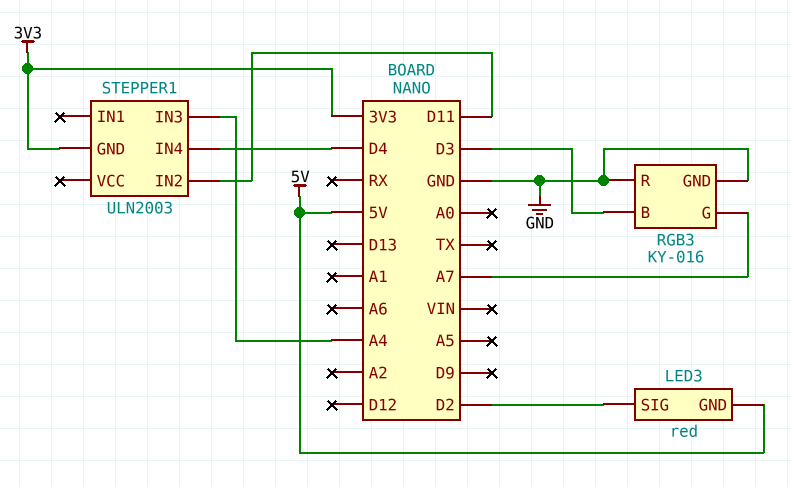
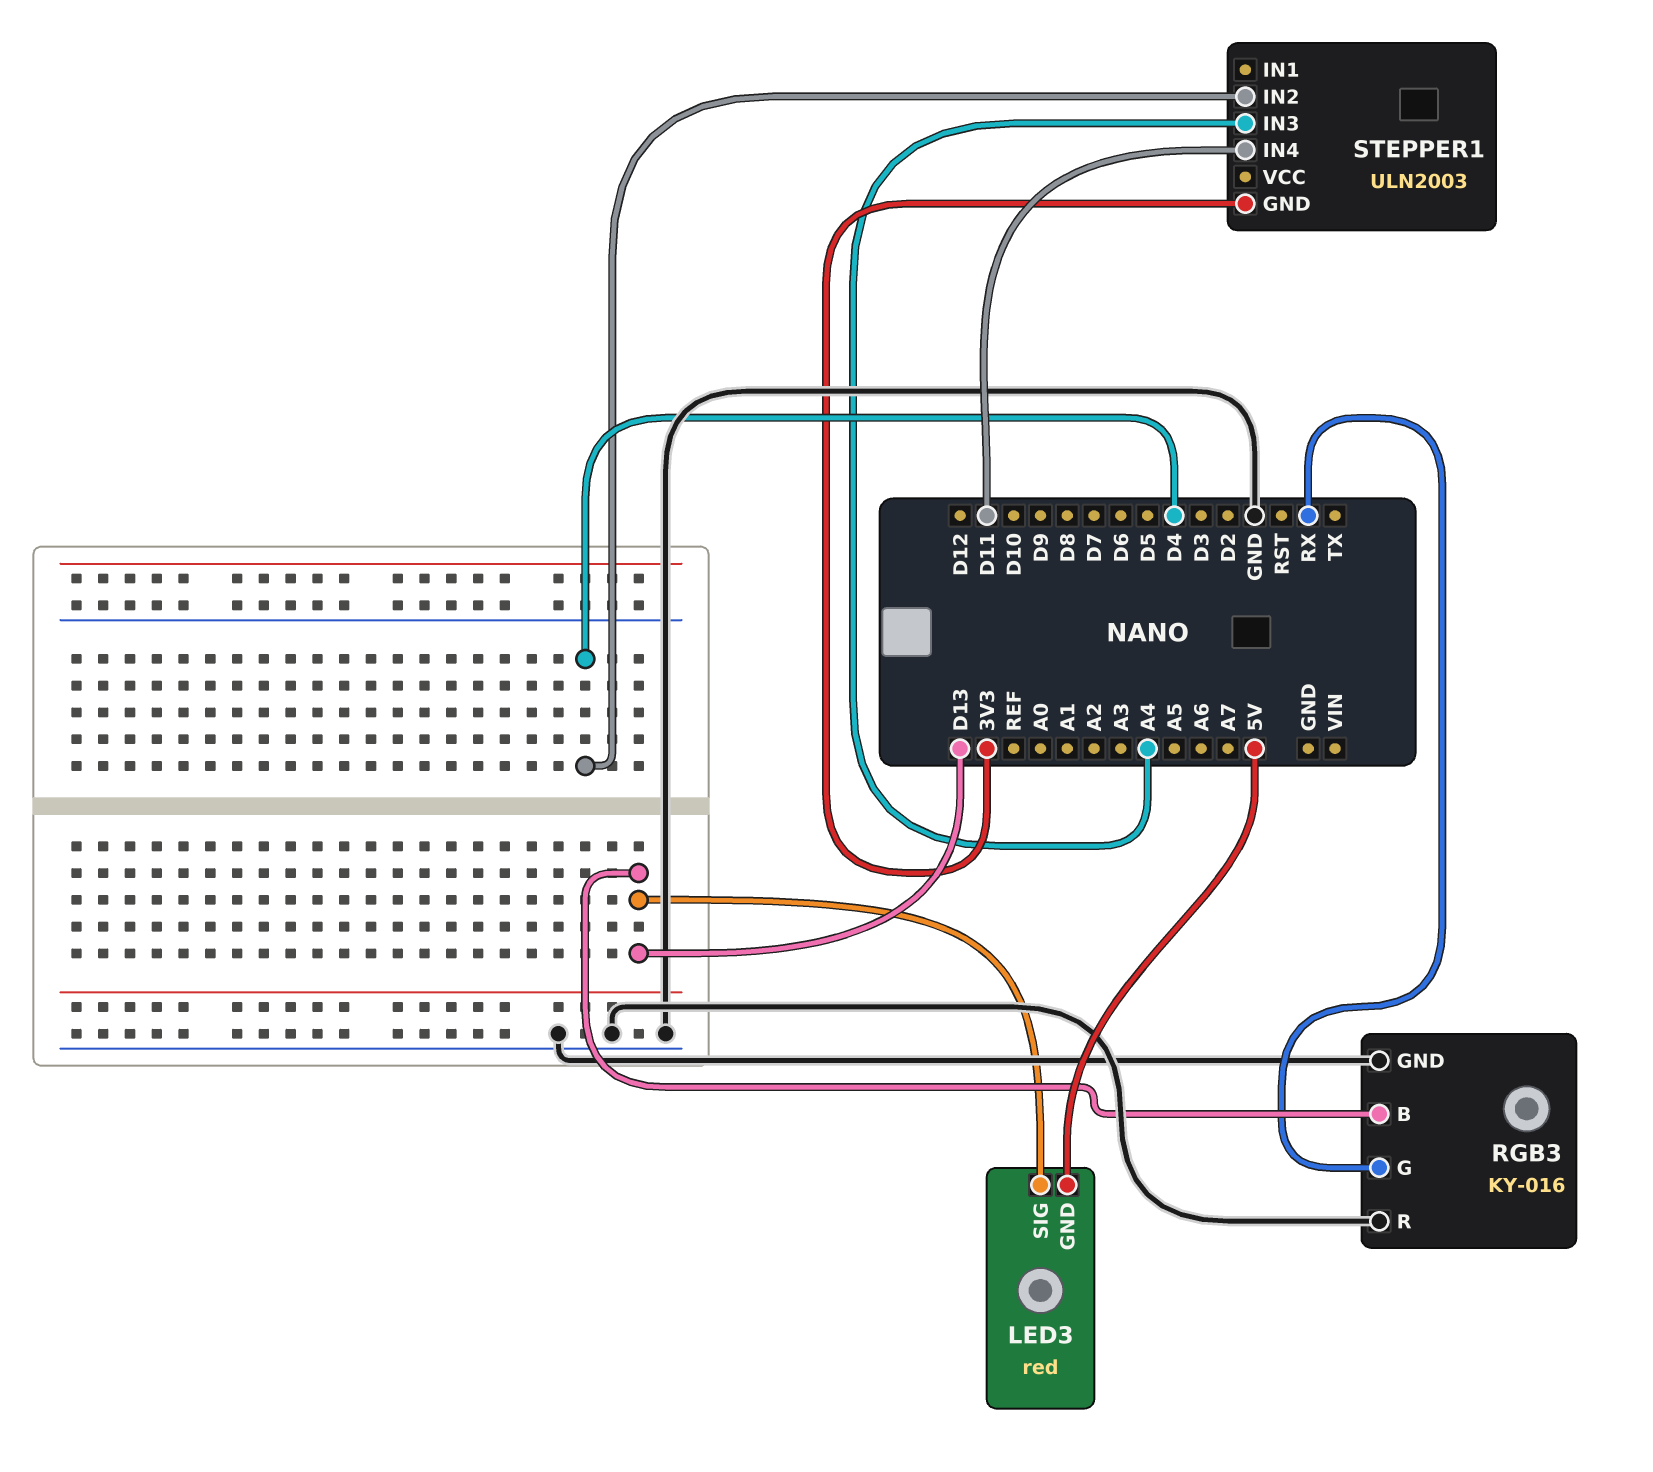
LED3 pin SIG: D2 -> D13
RGB3 pin B: D3 -> D13
RGB3 pin G: A7 -> RX
STEPPER1 pin IN2: D11 -> D4
STEPPER1 pin IN4: D4 -> D11

